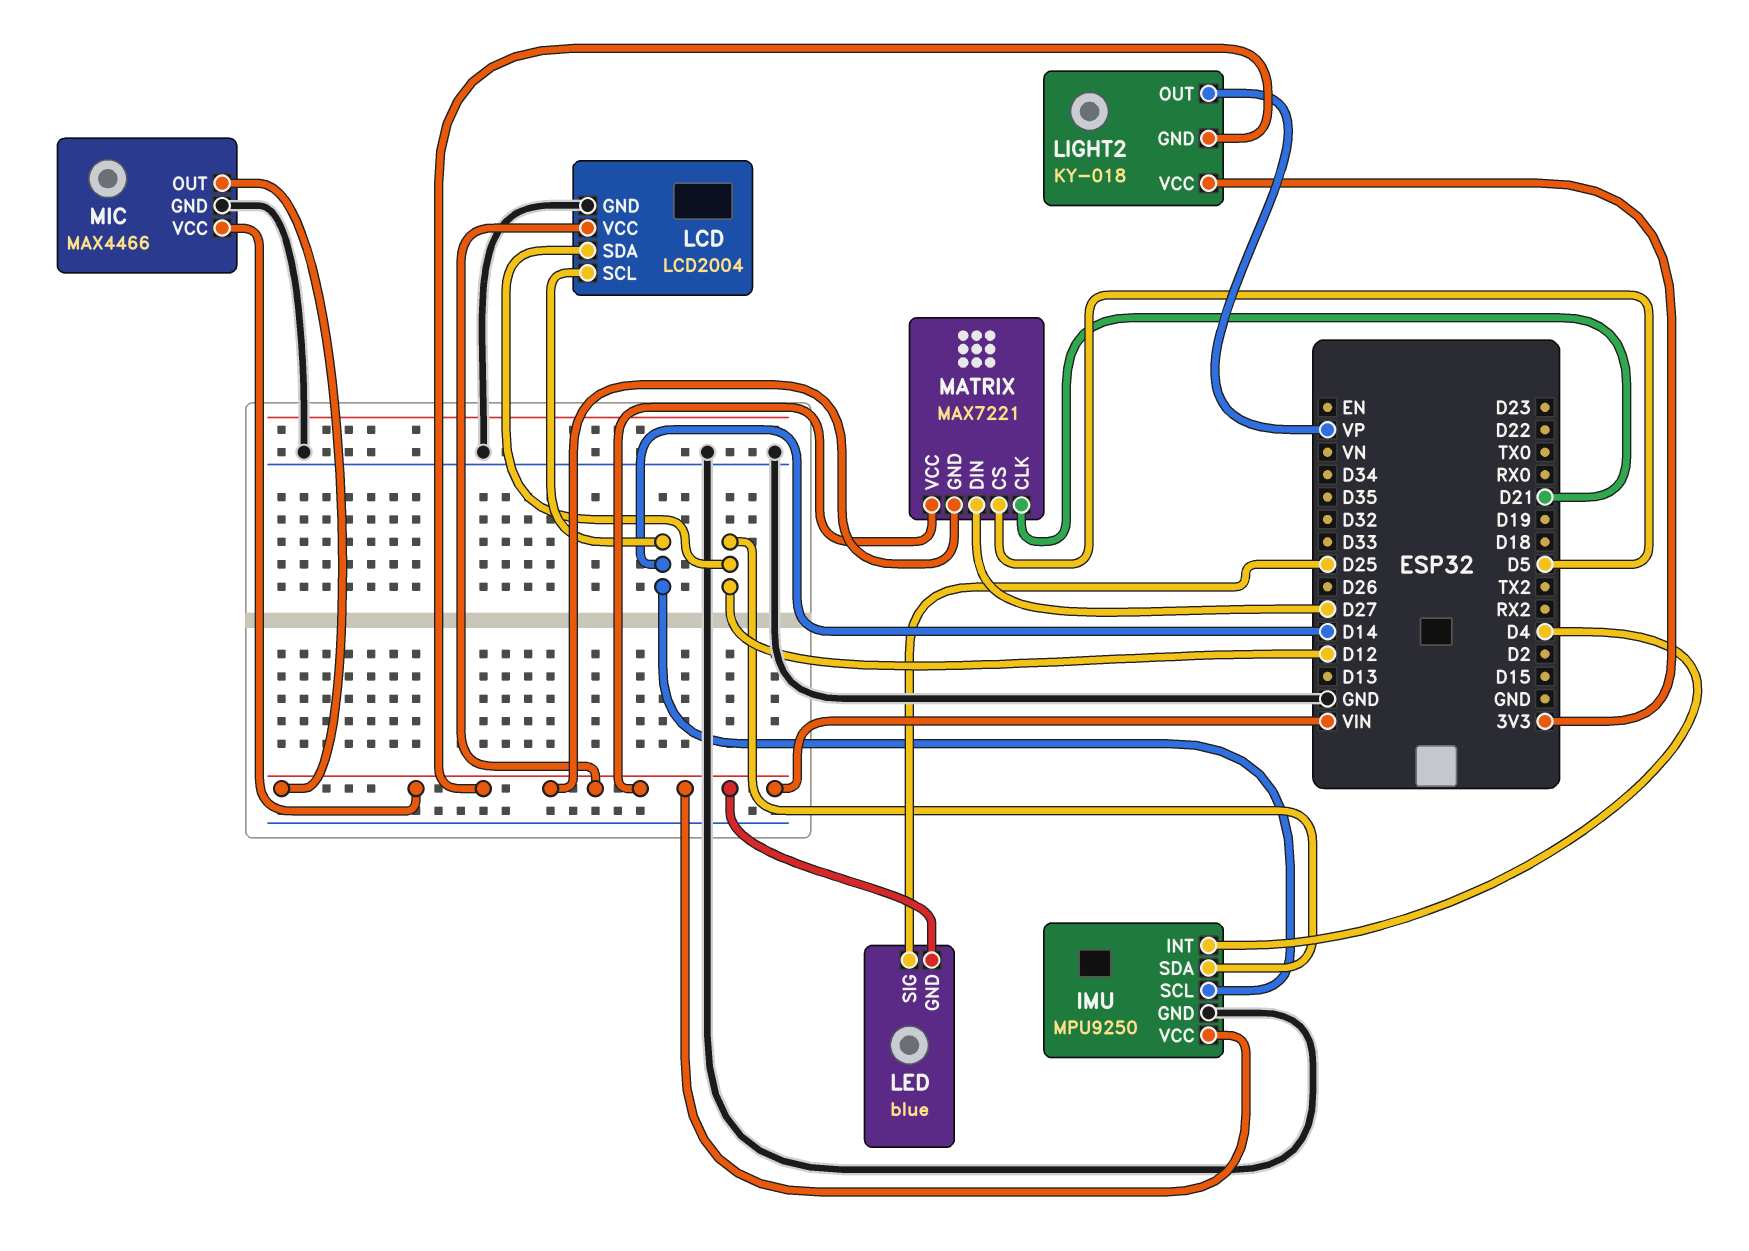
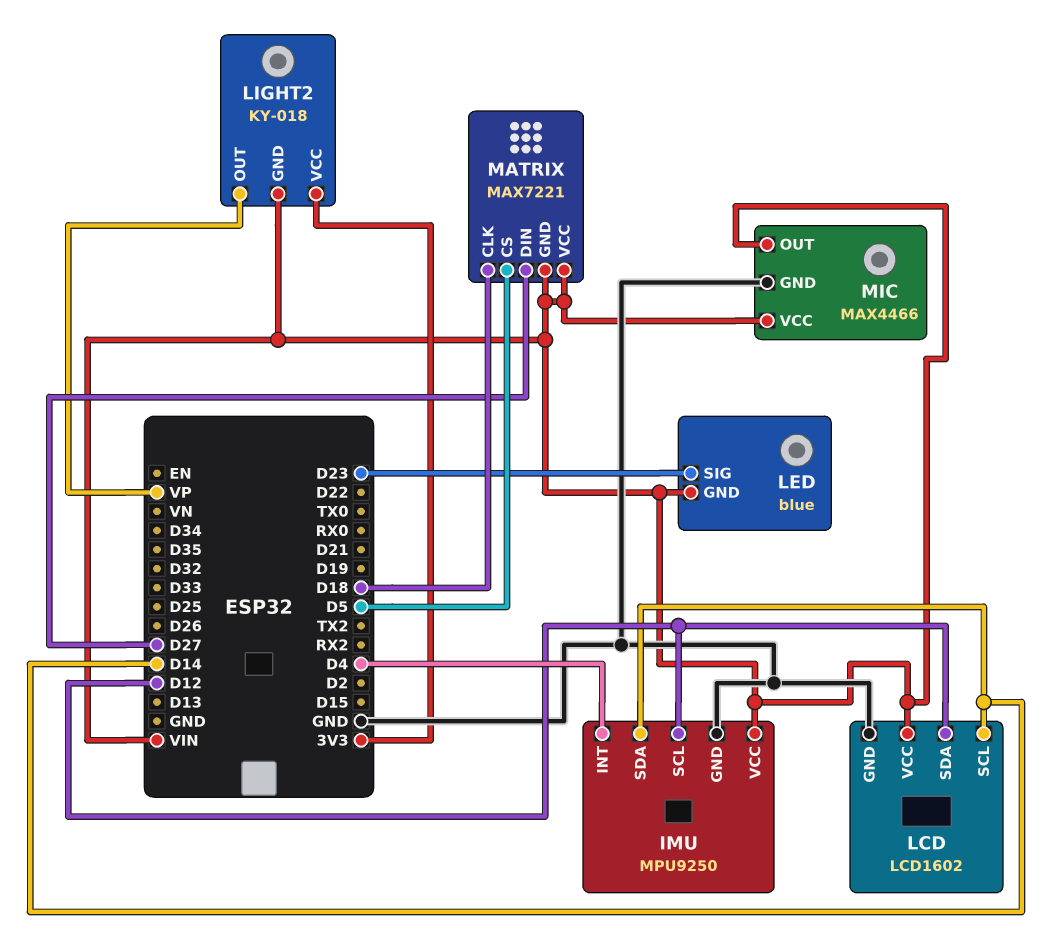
IMU pin SCL: D14 -> D12
IMU pin SDA: D12 -> D14
LCD: LCD2004 -> LCD1602
LED pin SIG: D25 -> D23
MATRIX pin CLK: D21 -> D18

